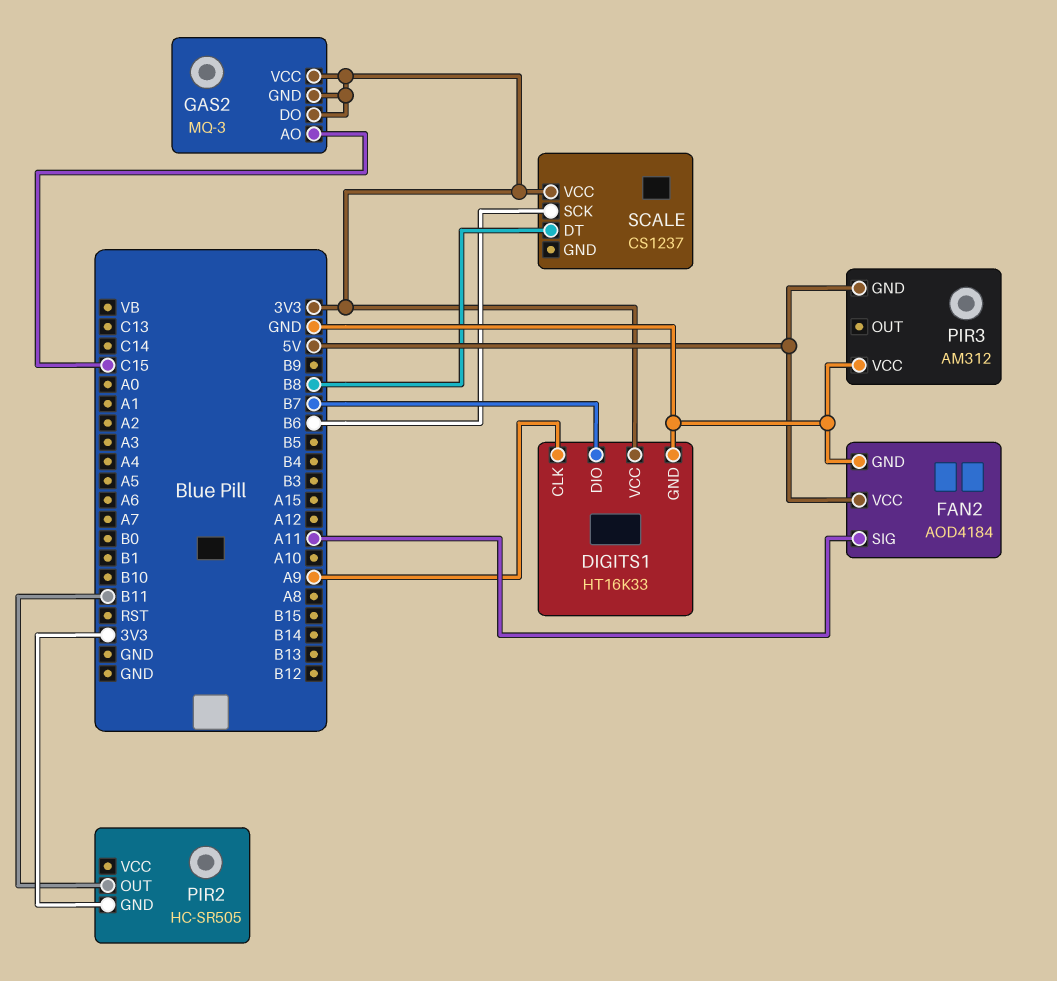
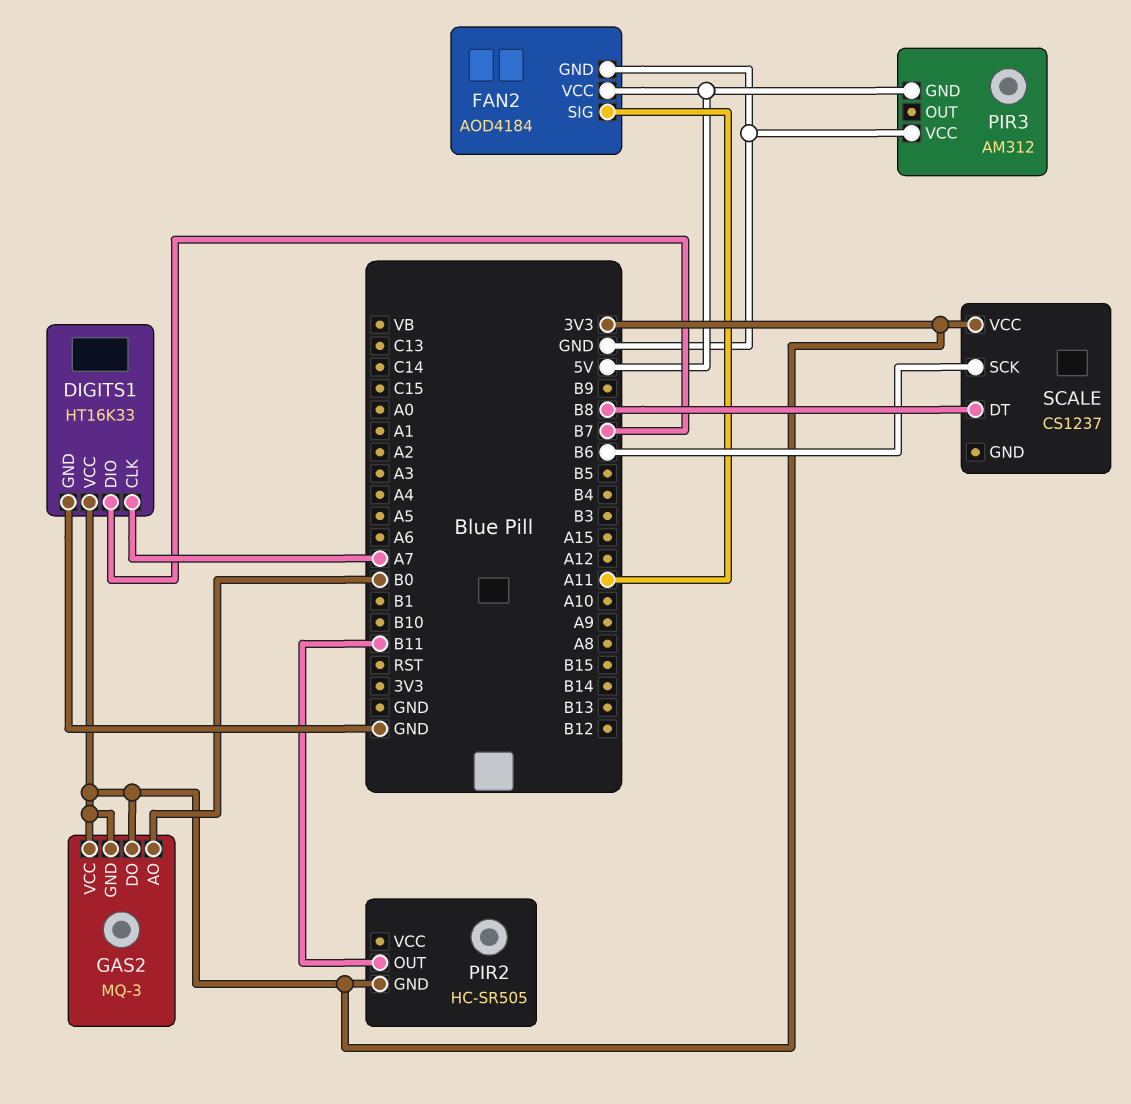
DIGITS1 pin CLK: A9 -> A7
GAS2 pin AO: C15 -> B0

